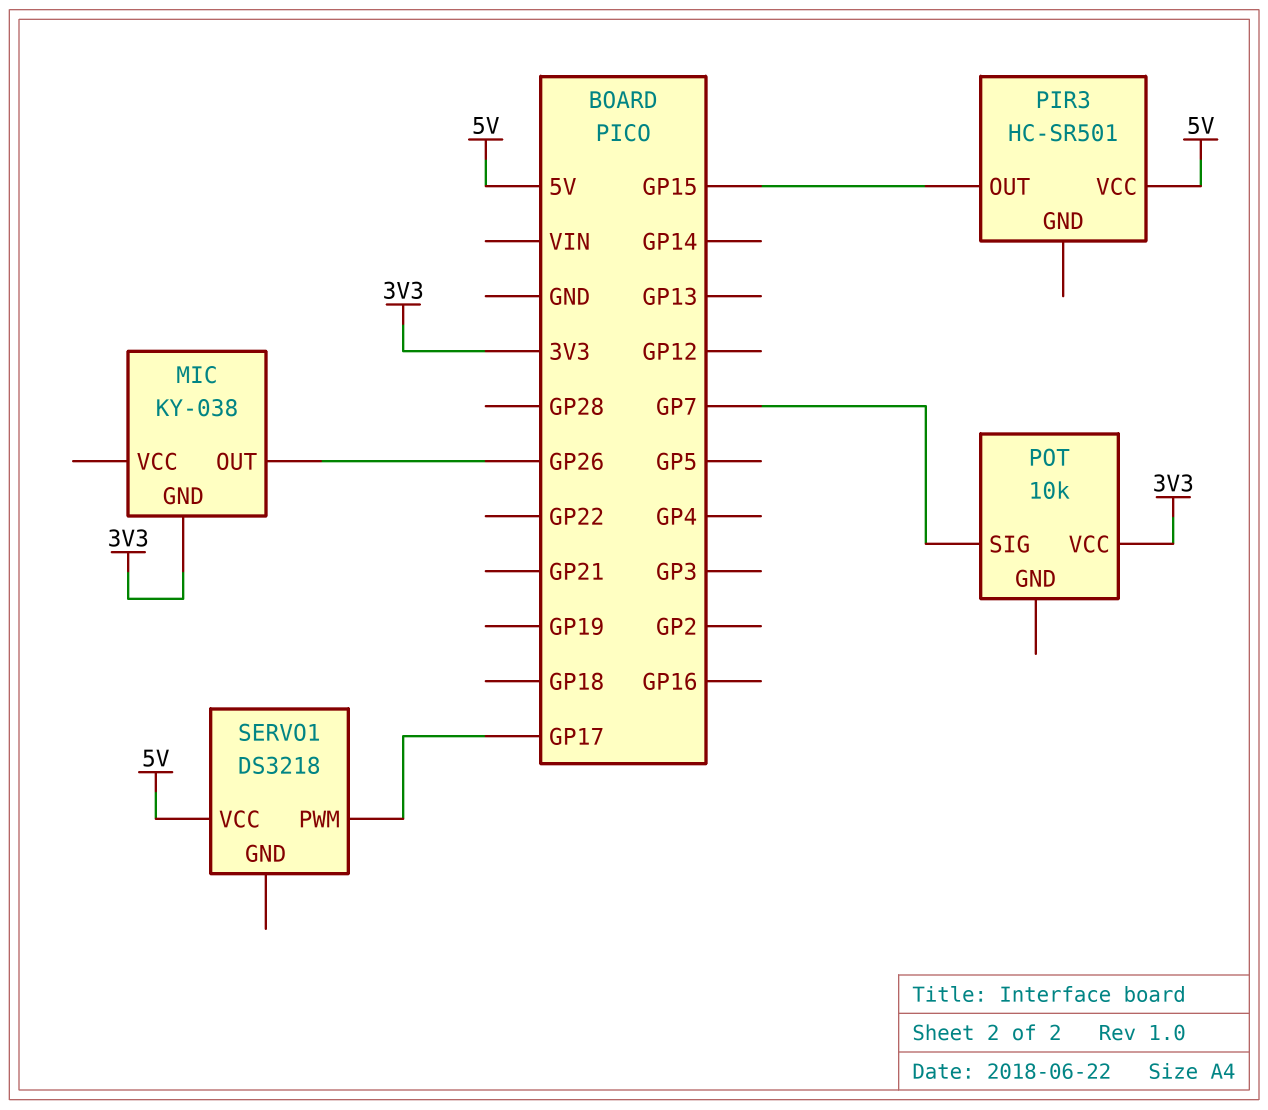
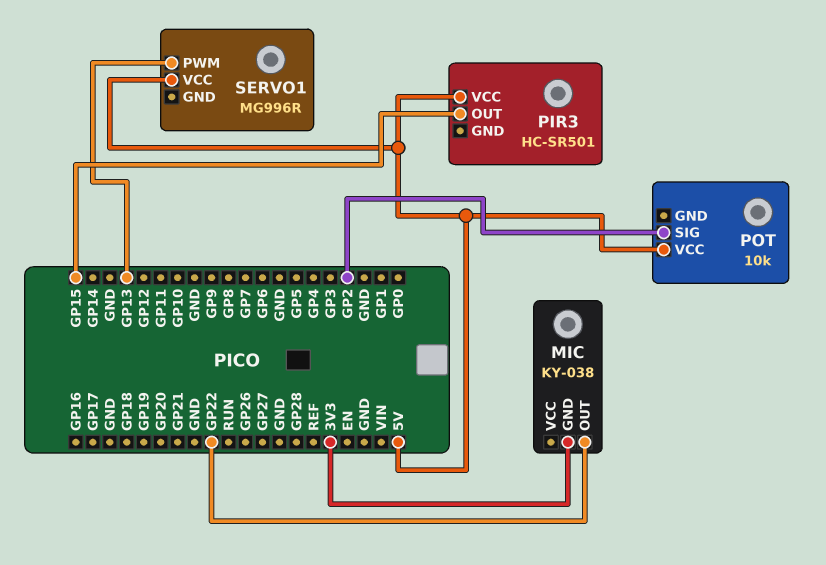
MIC pin OUT: GP26 -> GP22
POT pin SIG: GP7 -> GP2
POT pin VCC: 3V3 -> 5V
SERVO1: DS3218 -> MG996R
SERVO1 pin PWM: GP17 -> GP13

